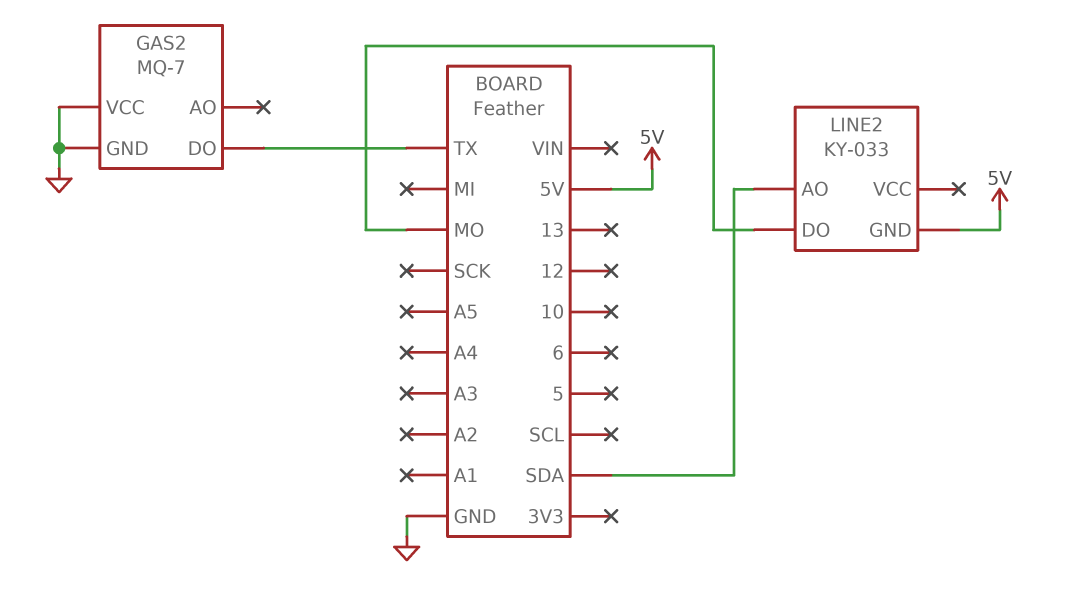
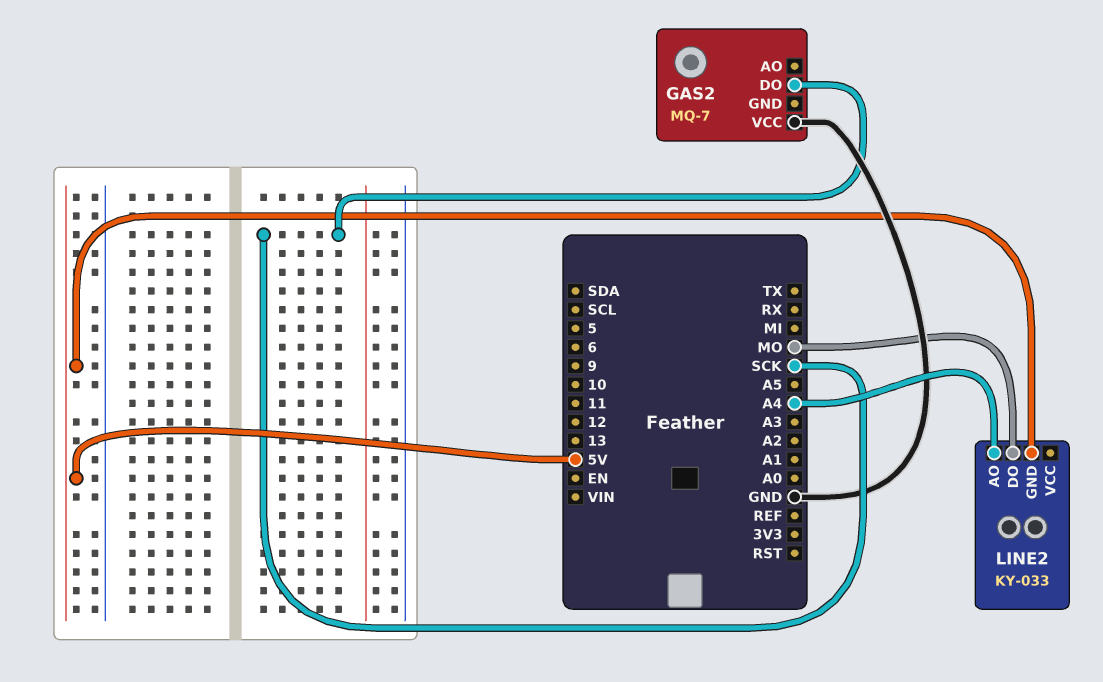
GAS2 pin DO: TX -> SCK
GAS2 pin GND: GND -> none
LINE2 pin AO: SDA -> A4

